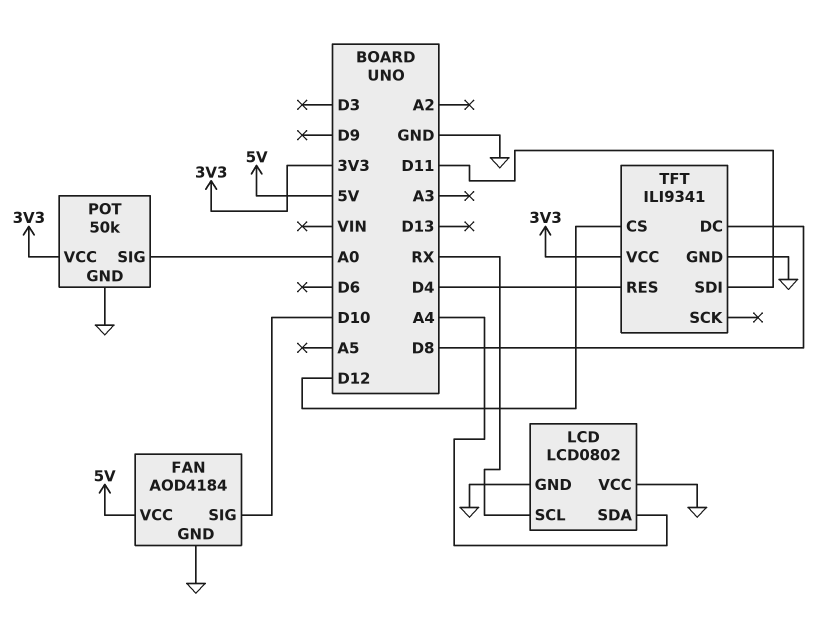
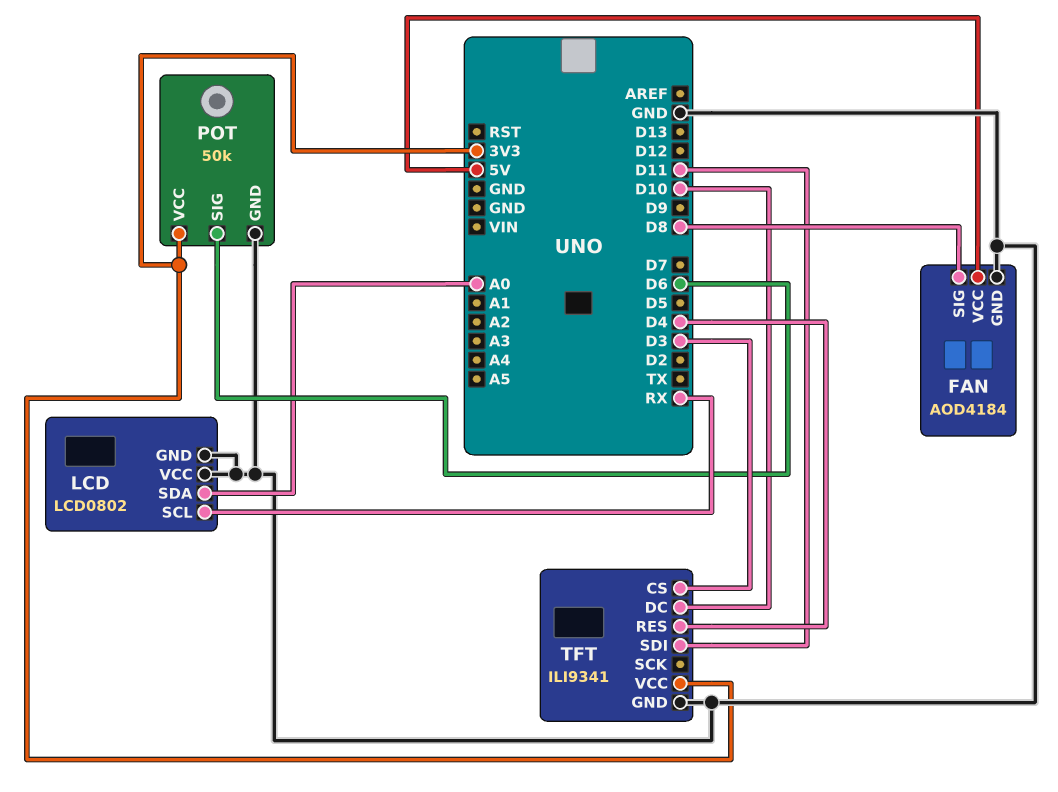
FAN pin SIG: D10 -> D8
LCD pin SDA: A4 -> A0
POT pin SIG: A0 -> D6
TFT pin CS: D12 -> D3
TFT pin DC: D8 -> D10

